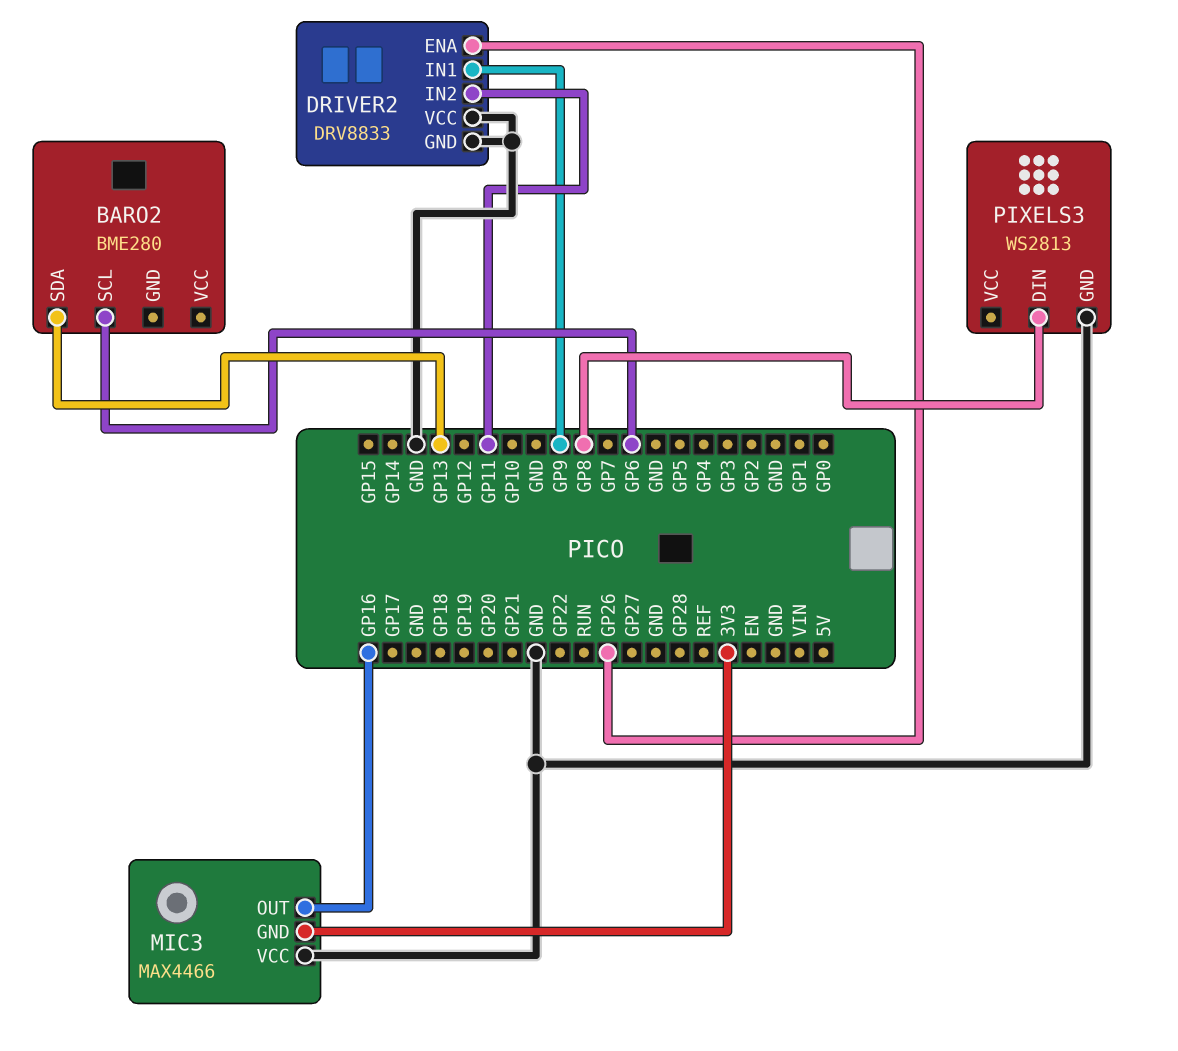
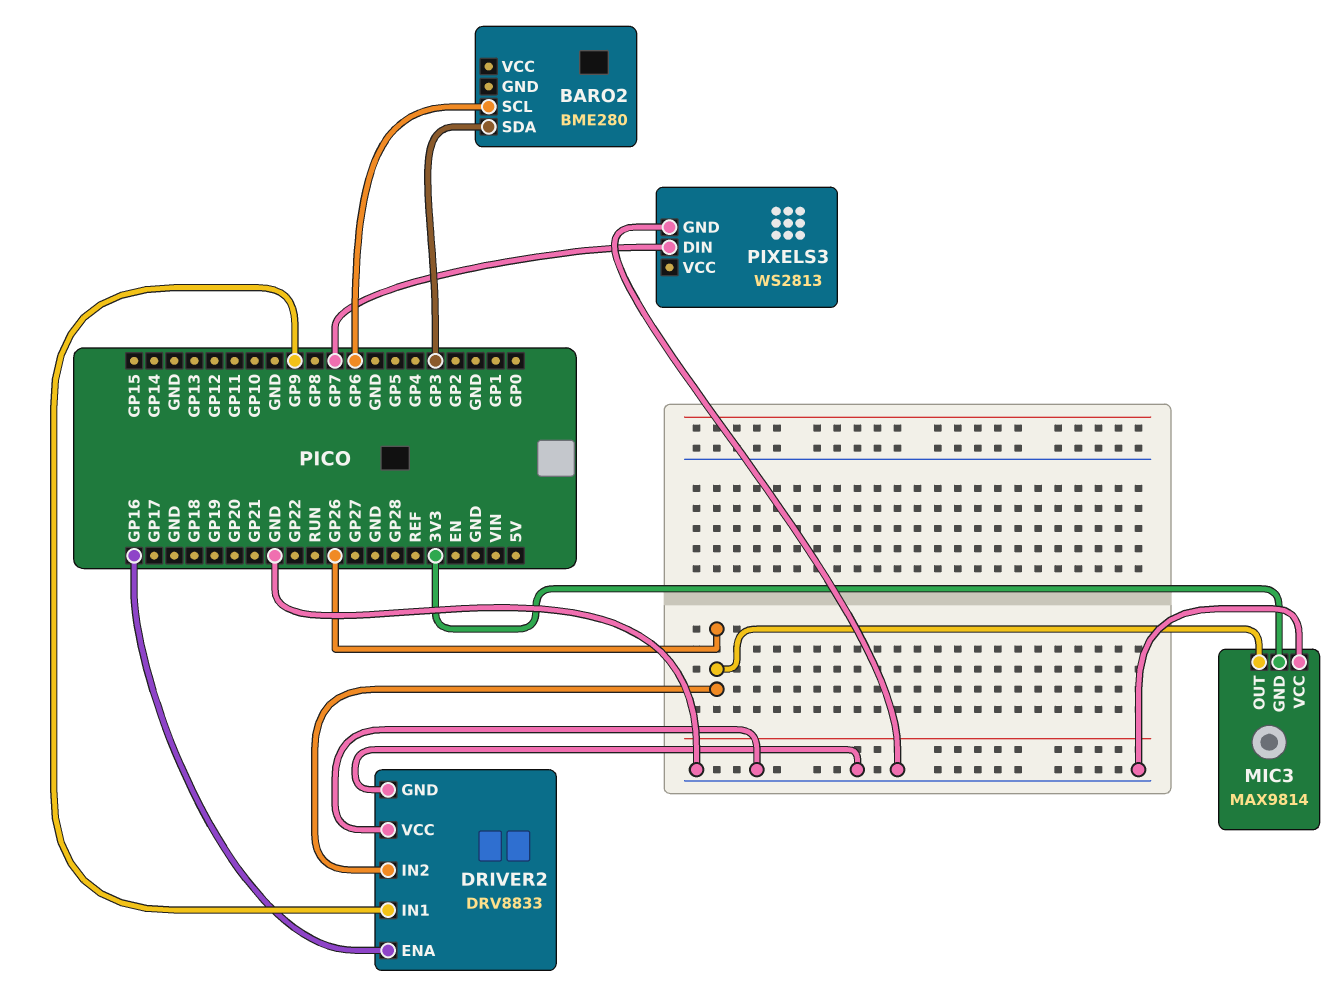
BARO2 pin SDA: GP13 -> GP3
DRIVER2 pin ENA: GP26 -> GP16
DRIVER2 pin IN2: GP11 -> GP26
MIC3: MAX4466 -> MAX9814
MIC3 pin OUT: GP16 -> GP26
PIXELS3 pin DIN: GP8 -> GP7

